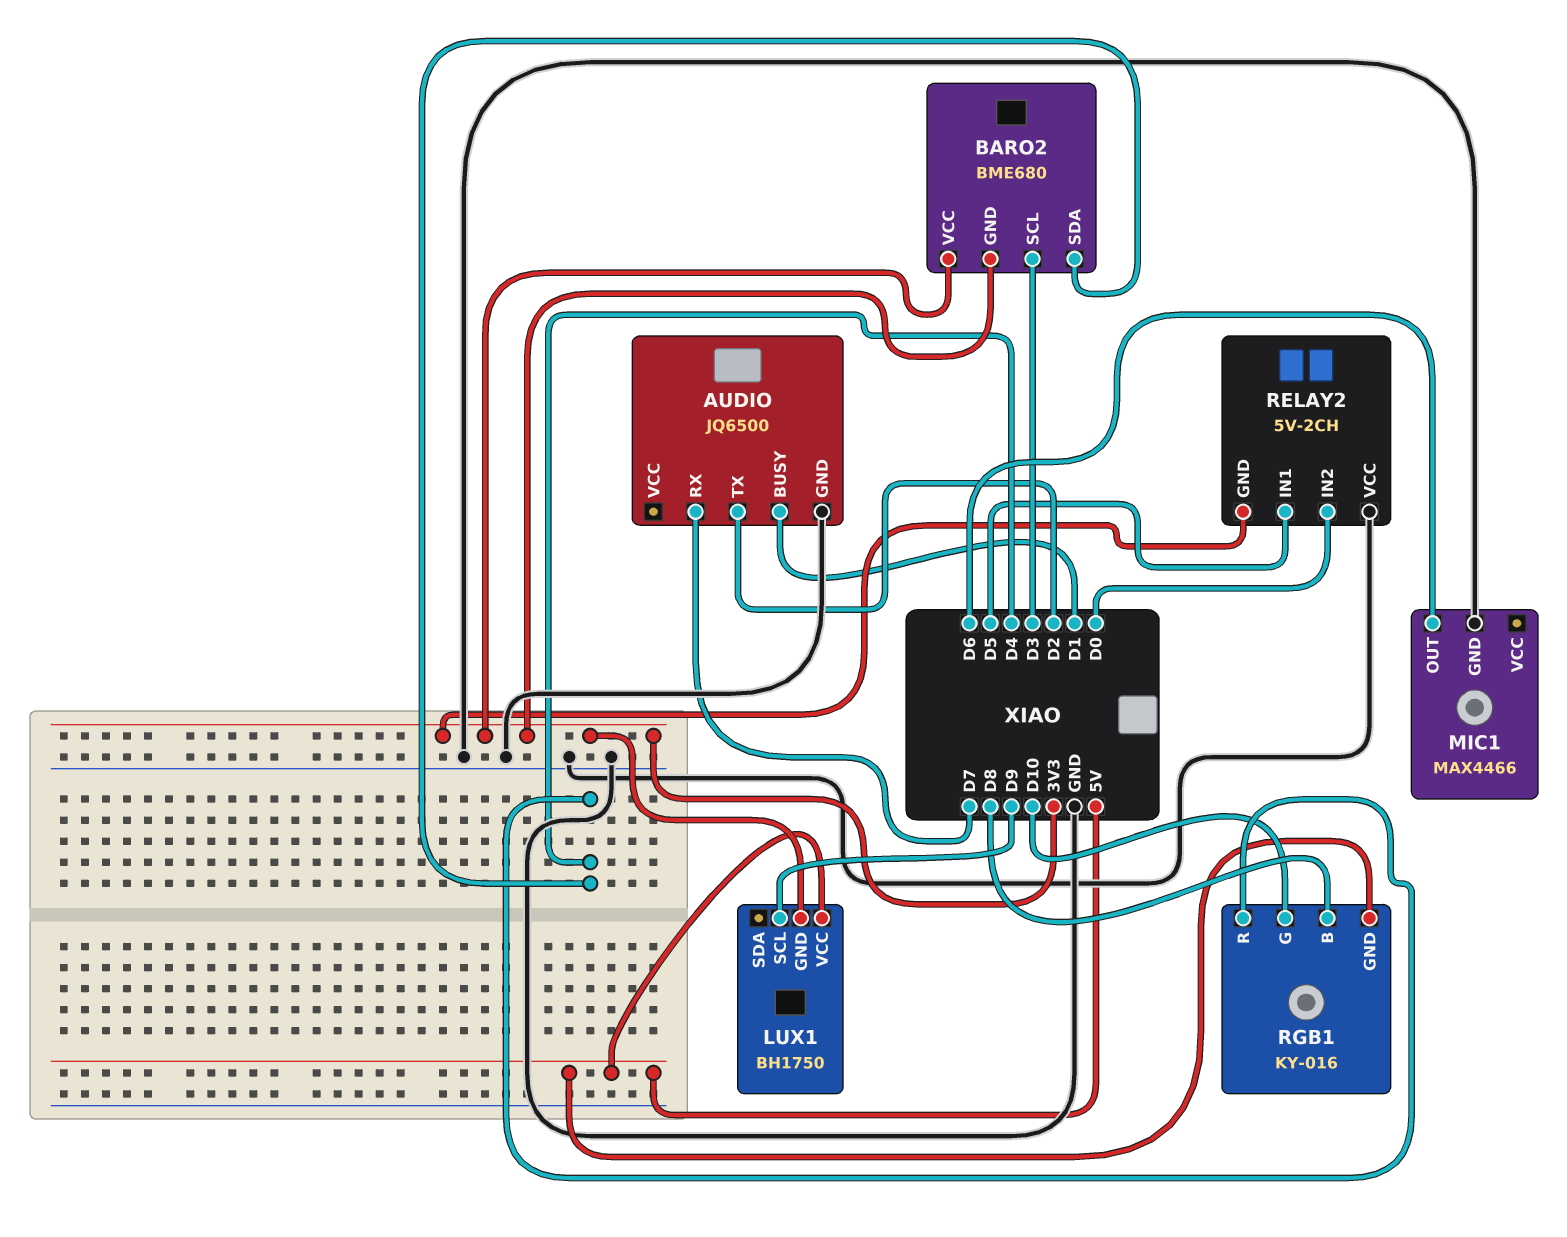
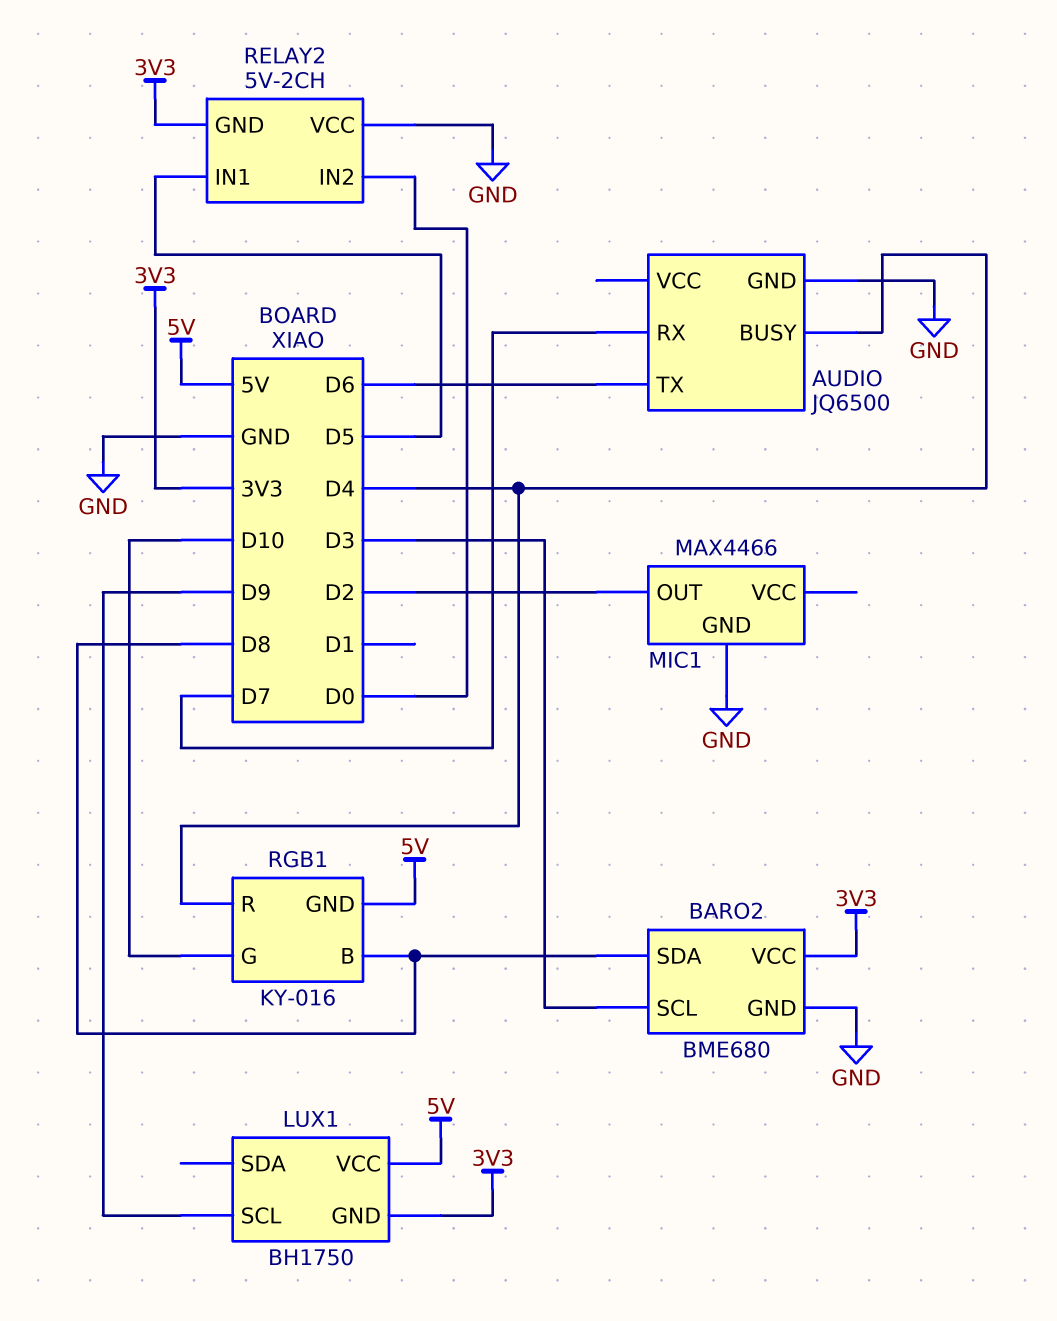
AUDIO pin BUSY: D1 -> D4
AUDIO pin TX: D2 -> D6
BARO2 pin GND: 3V3 -> GND
BARO2 pin SDA: D4 -> D8
MIC1 pin OUT: D6 -> D2

